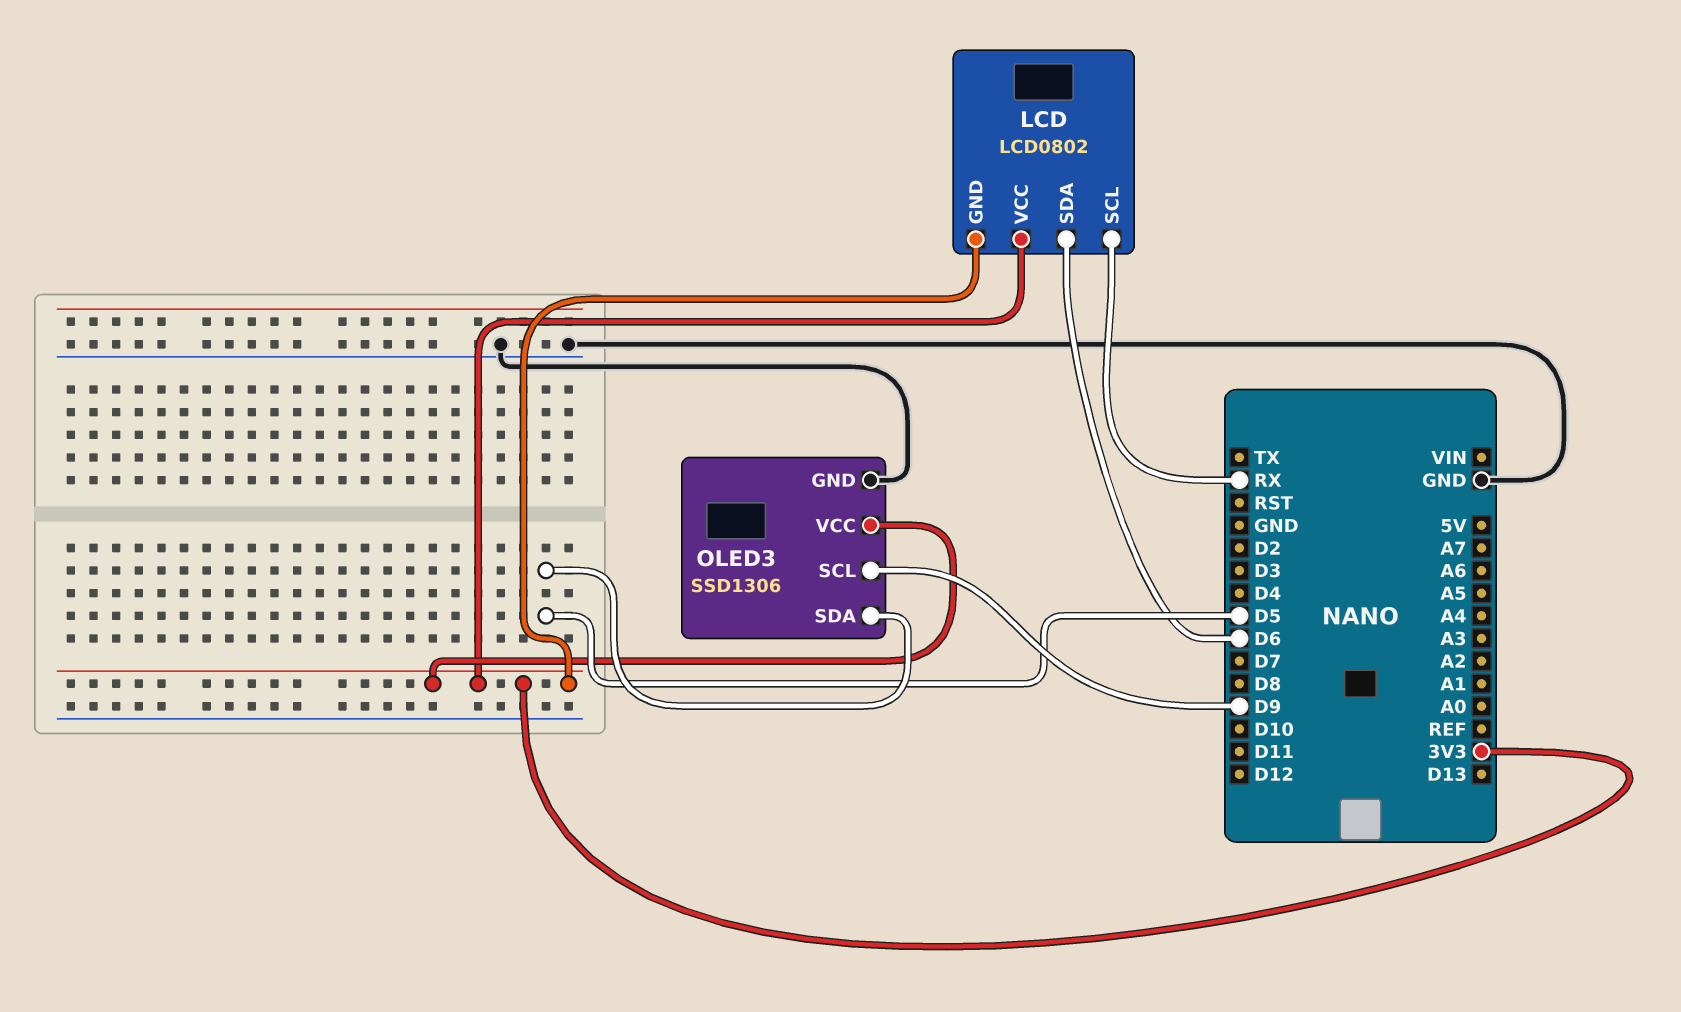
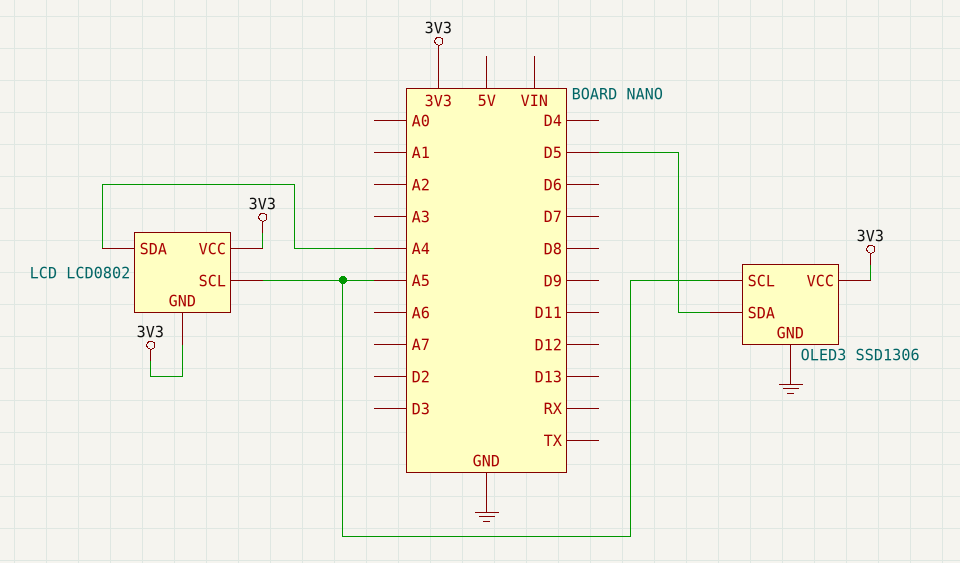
LCD pin SCL: RX -> A5
LCD pin SDA: D6 -> A4
OLED3 pin SCL: D9 -> A5

